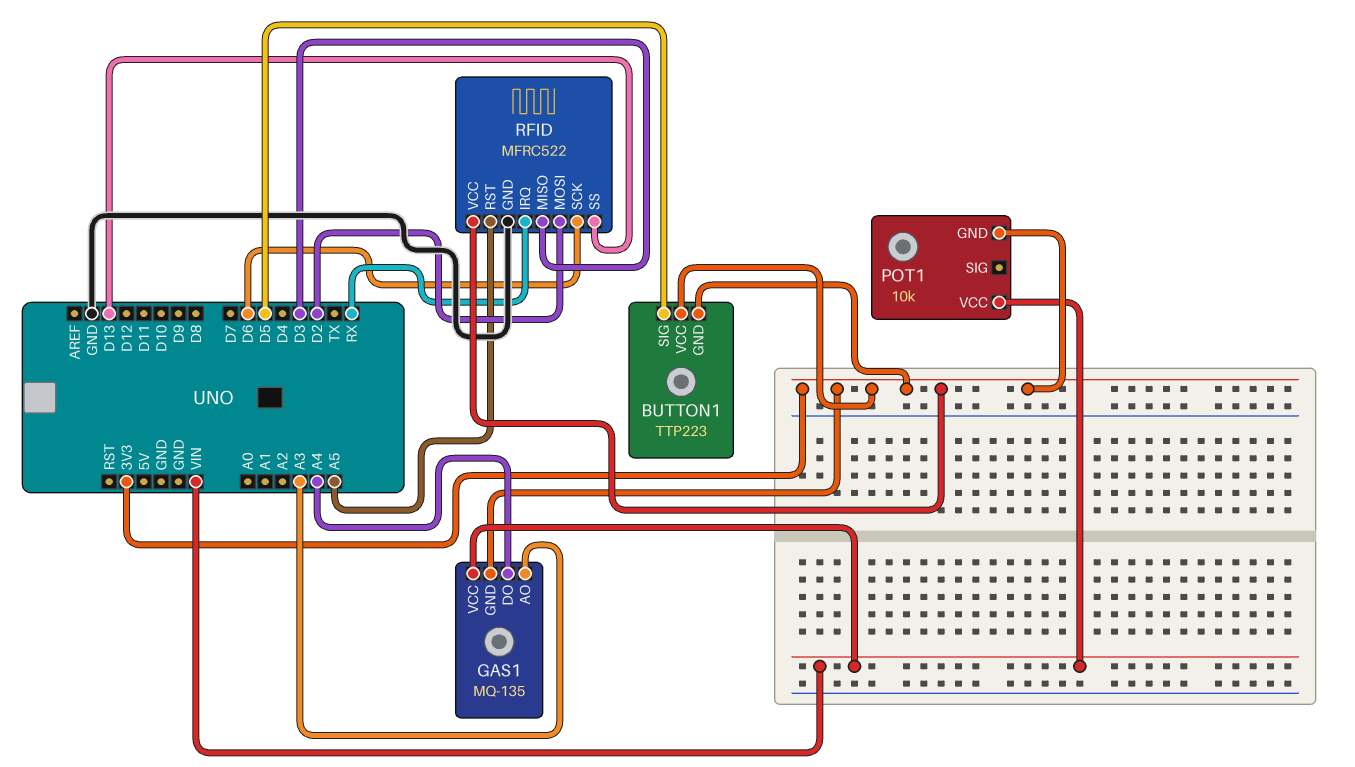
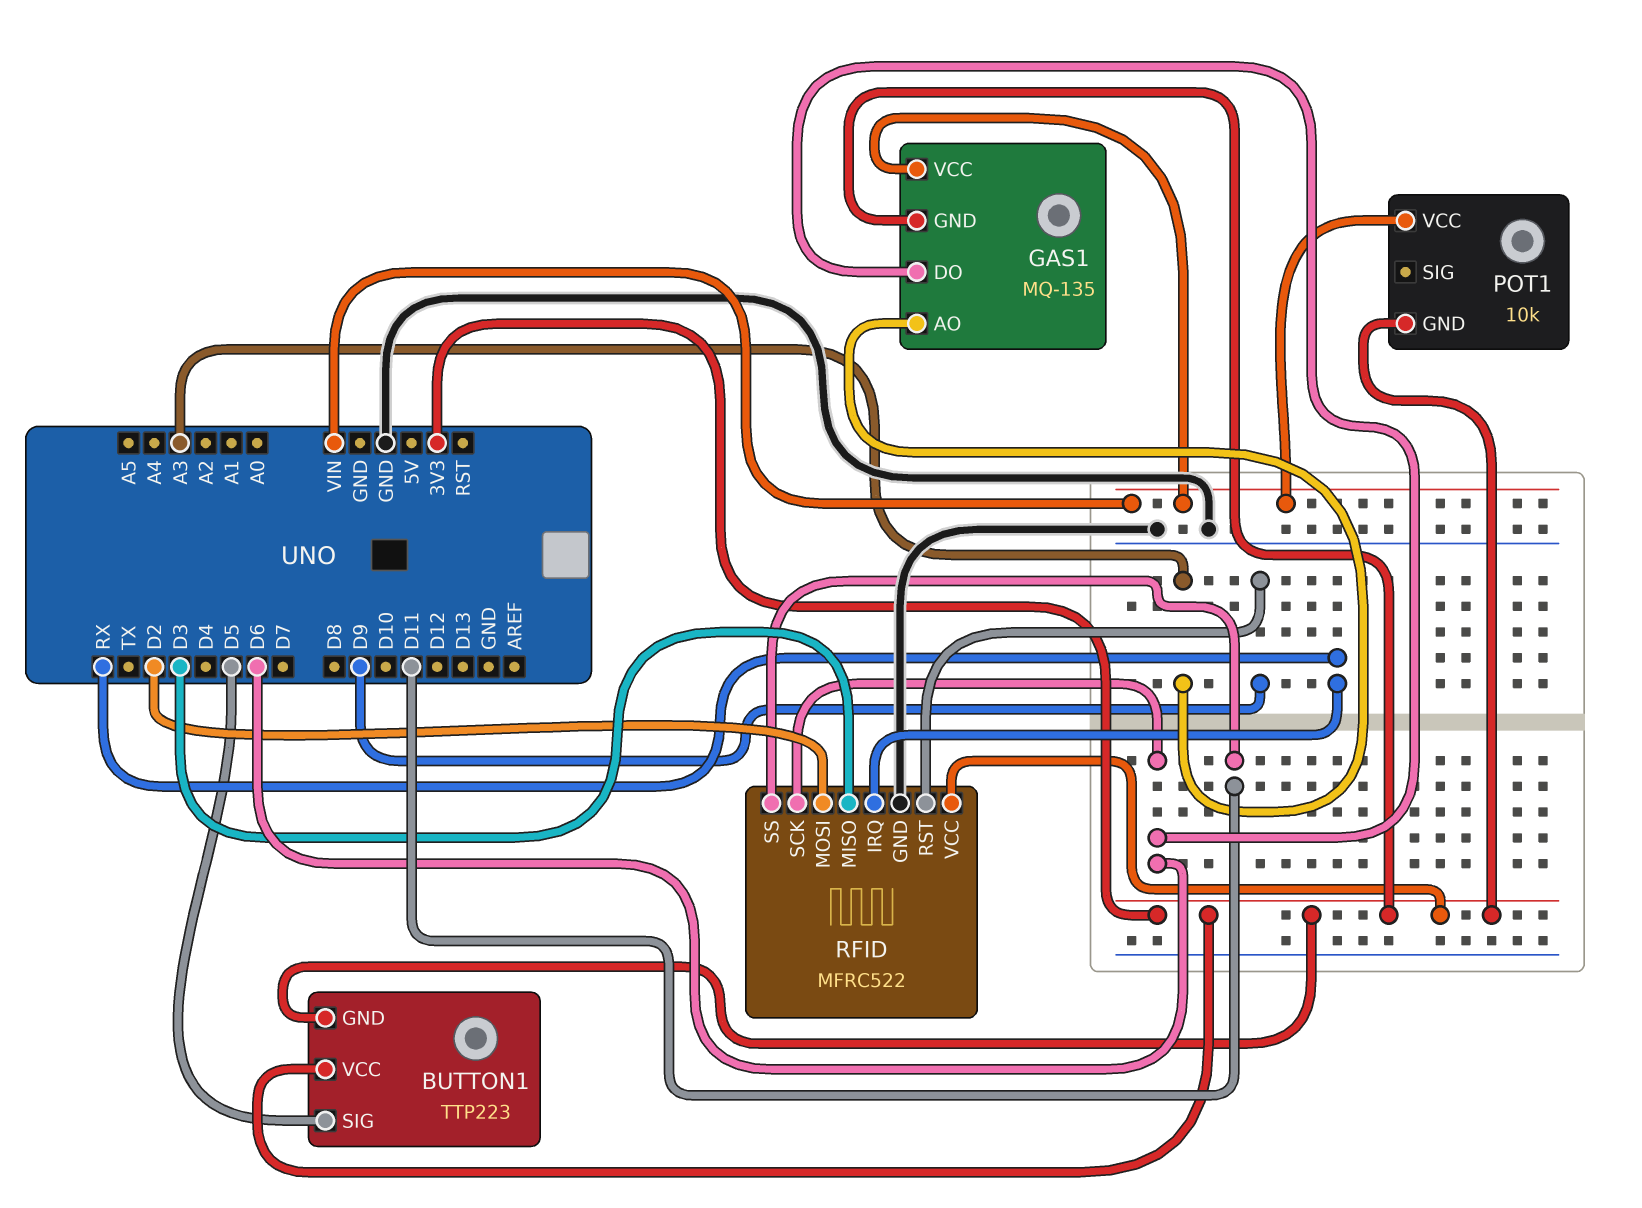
GAS1 pin DO: A4 -> D6
RFID pin RST: A5 -> D9
RFID pin SS: D13 -> D11

